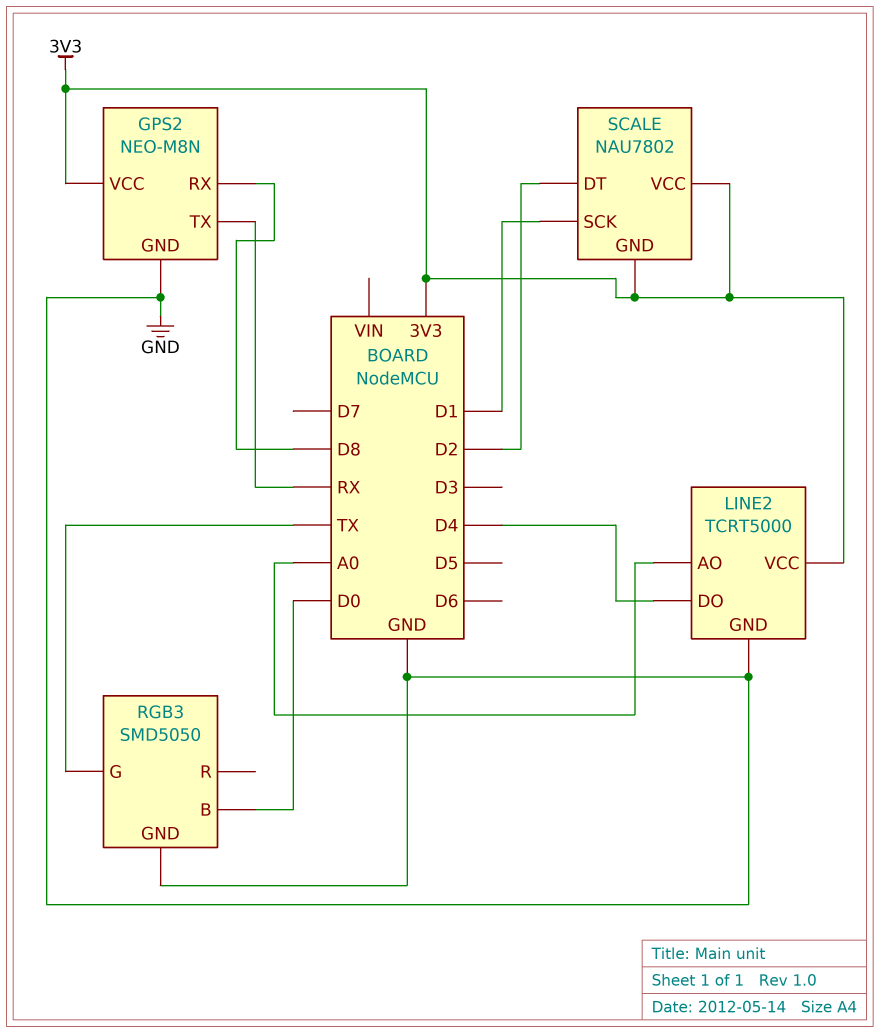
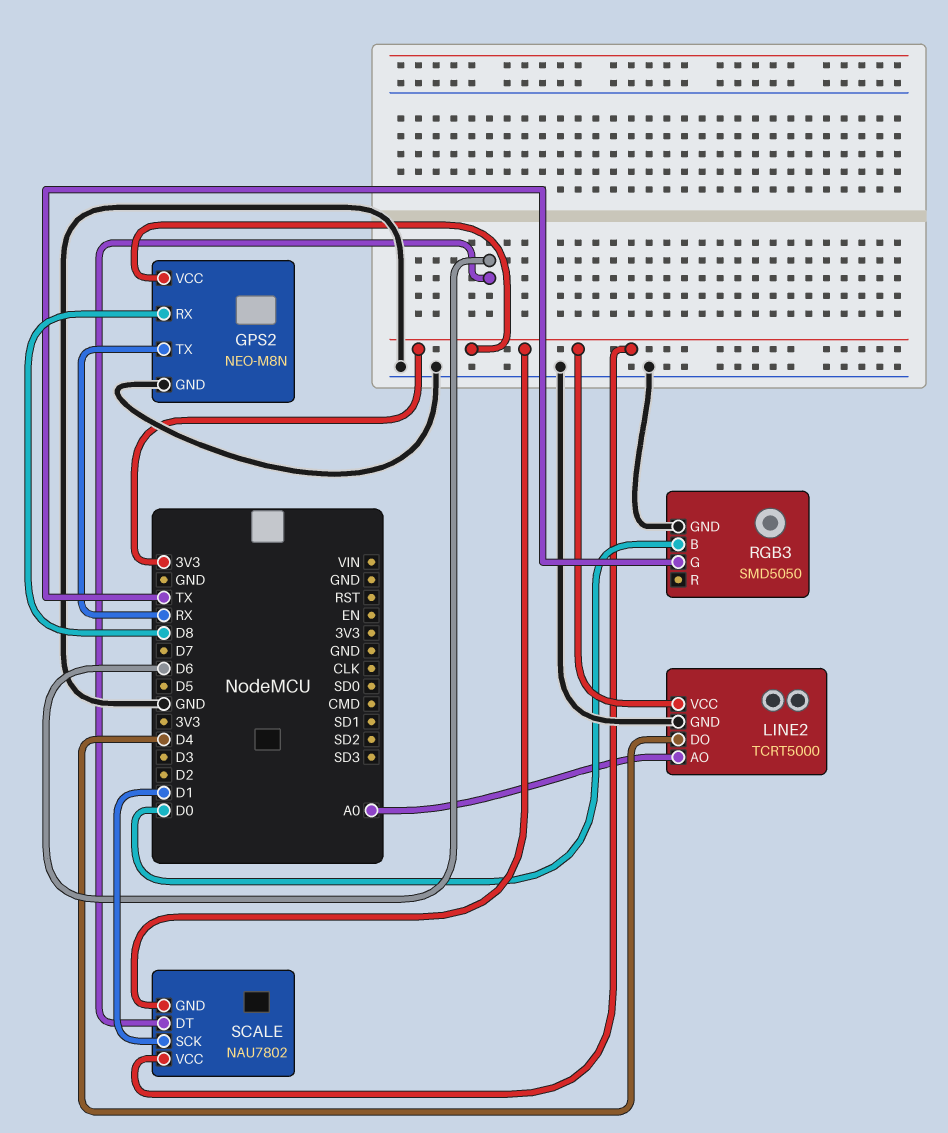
SCALE pin DT: D2 -> D6

